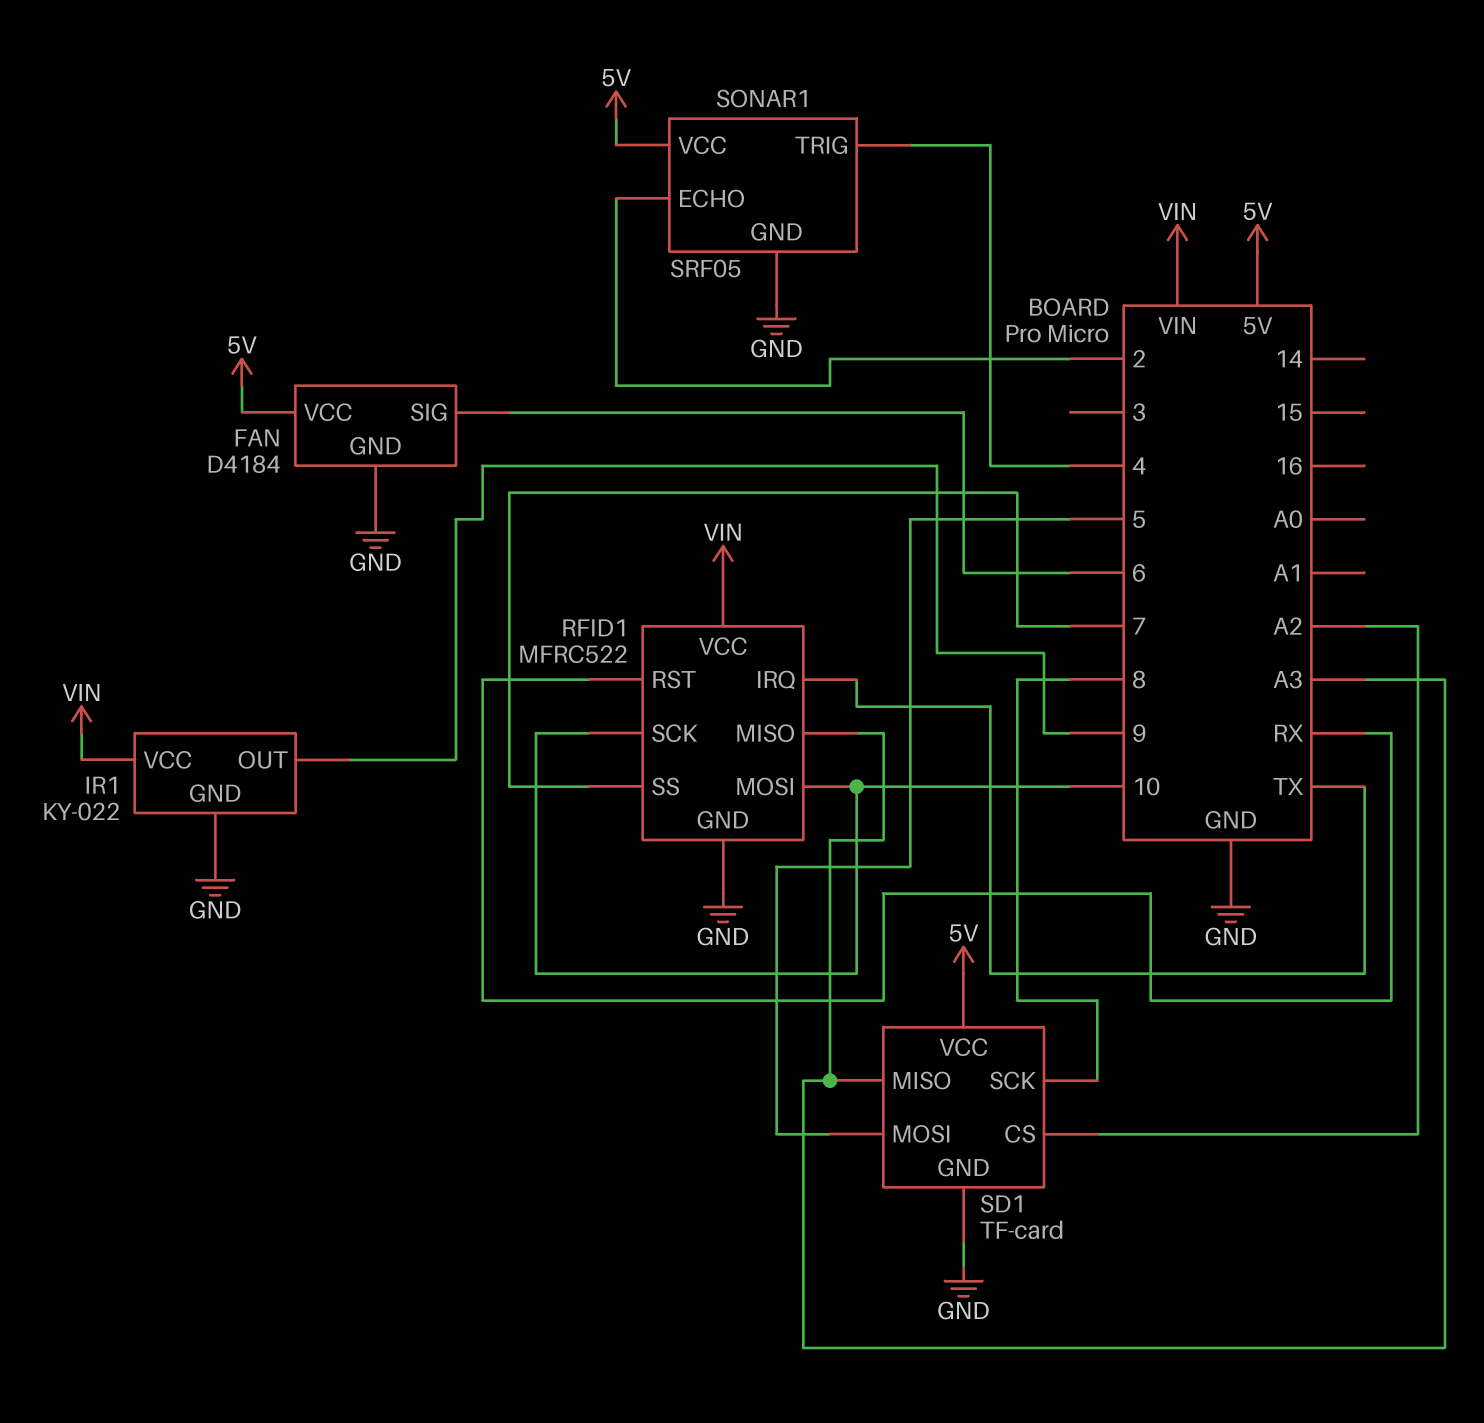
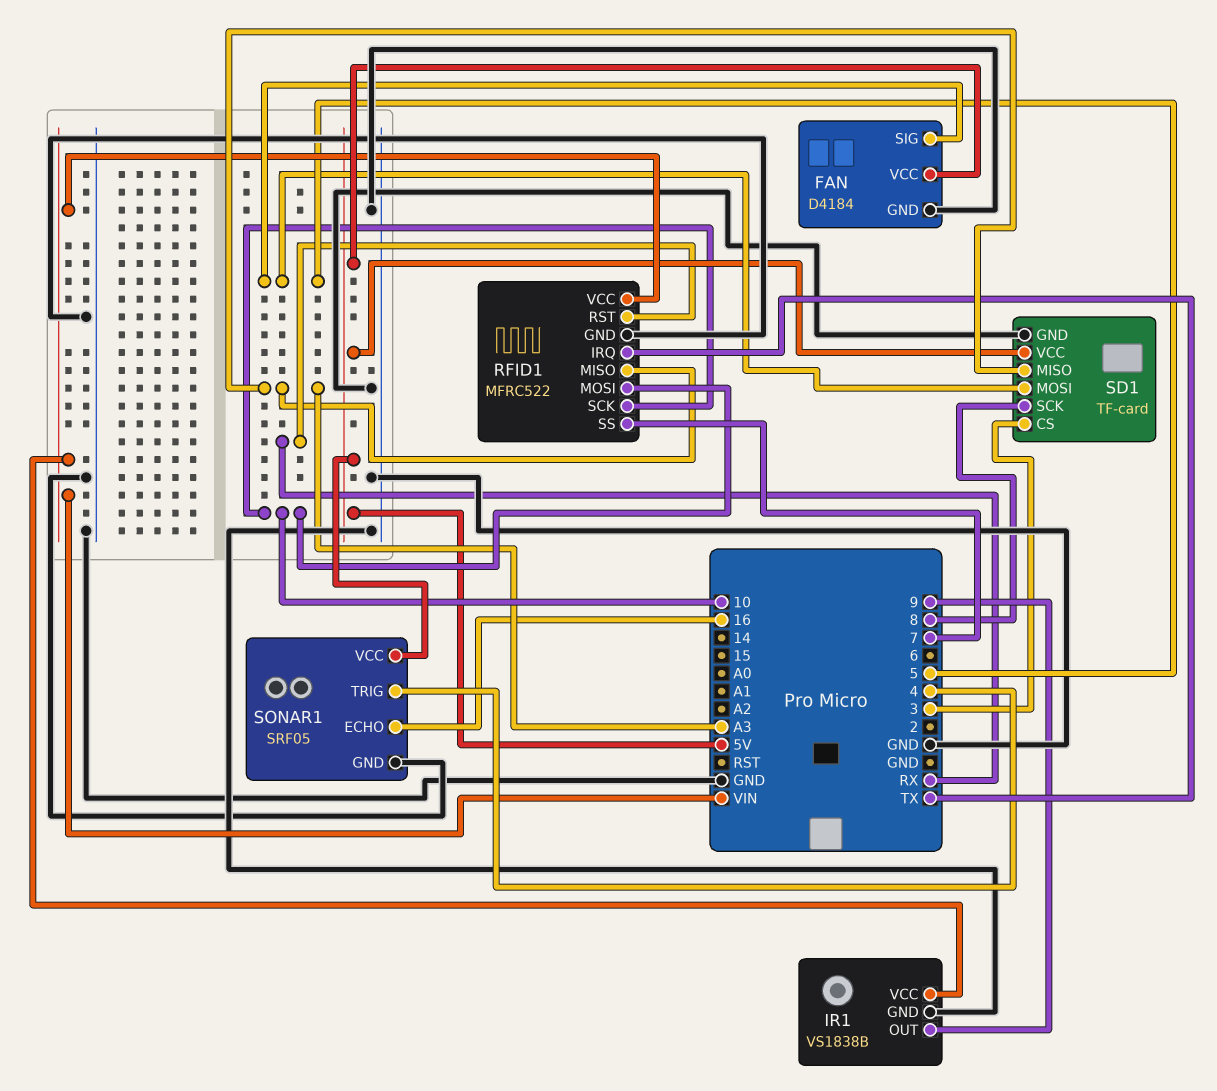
FAN pin SIG: 6 -> 5
IR1: KY-022 -> VS1838B
SD1 pin CS: A2 -> 3
SONAR1 pin ECHO: 2 -> 16

